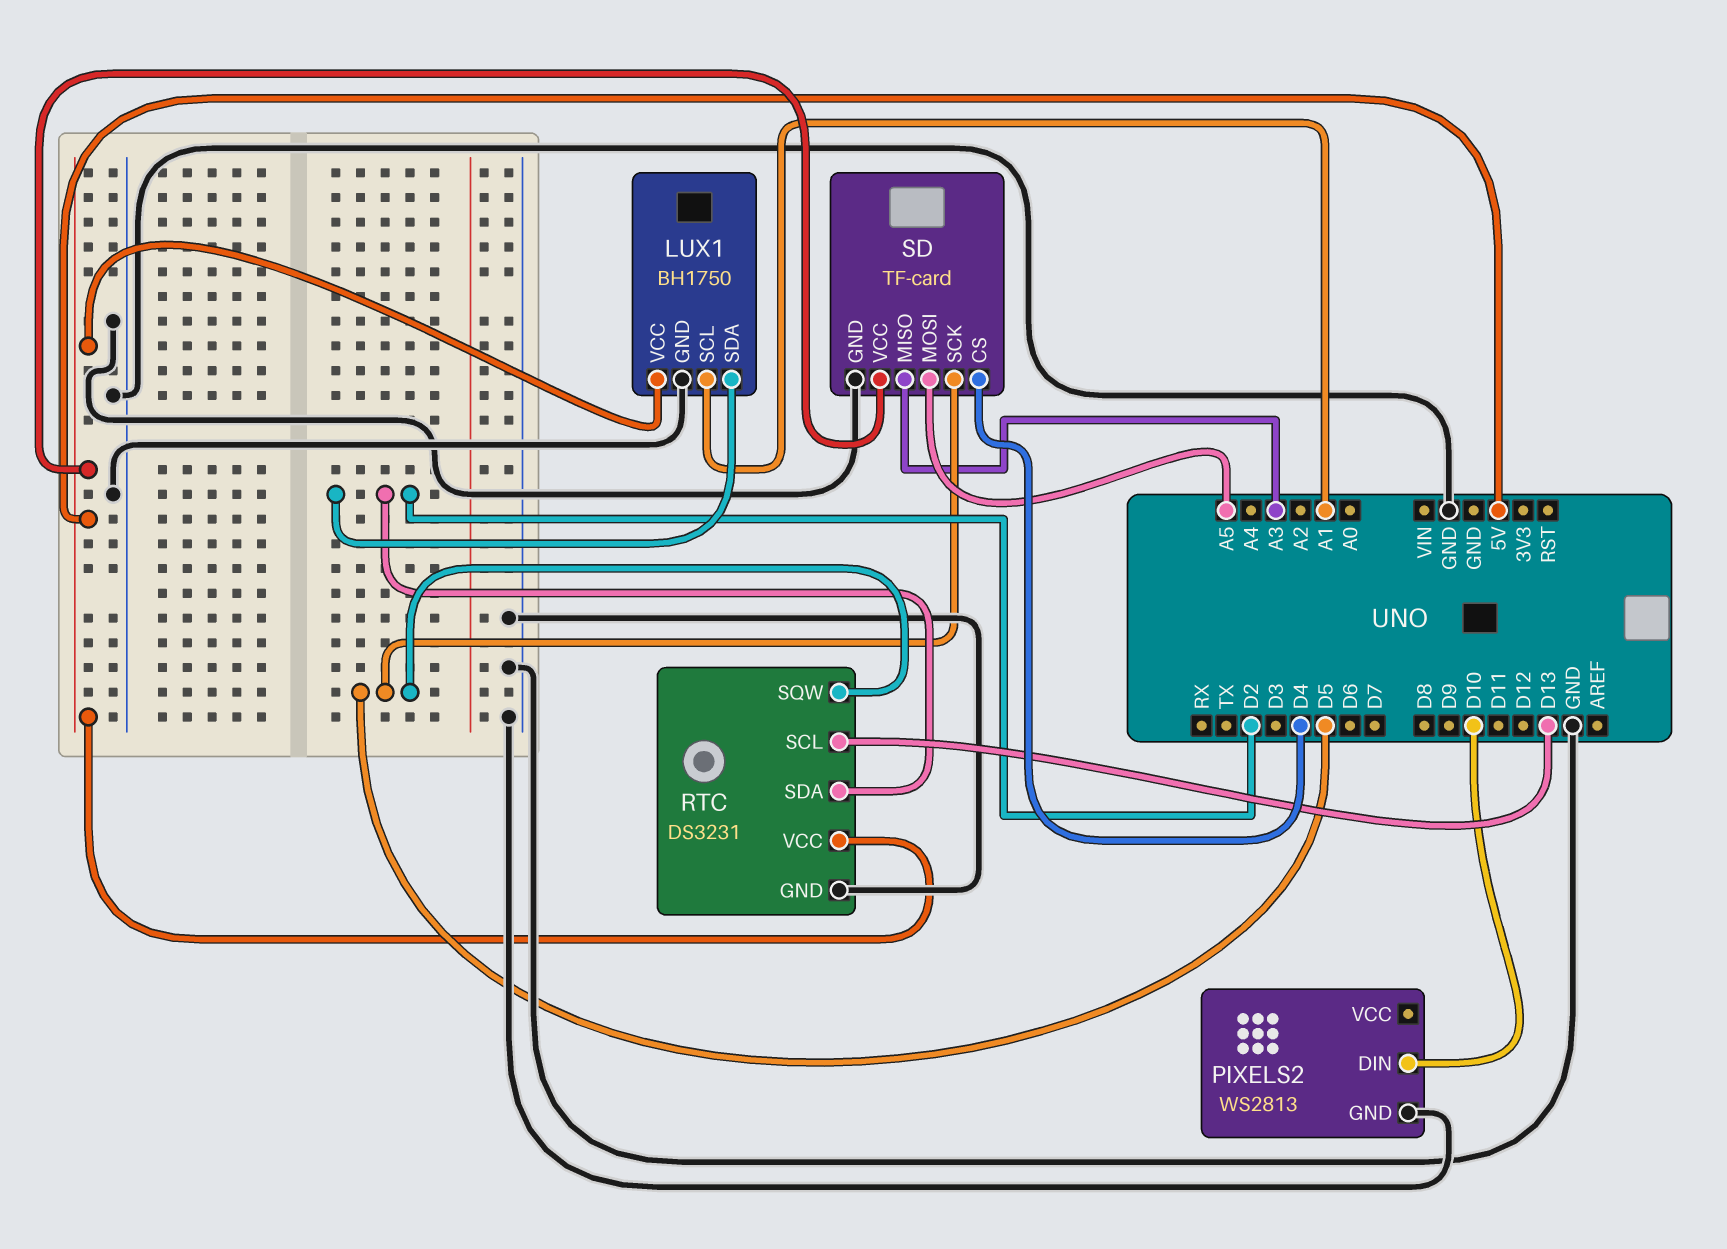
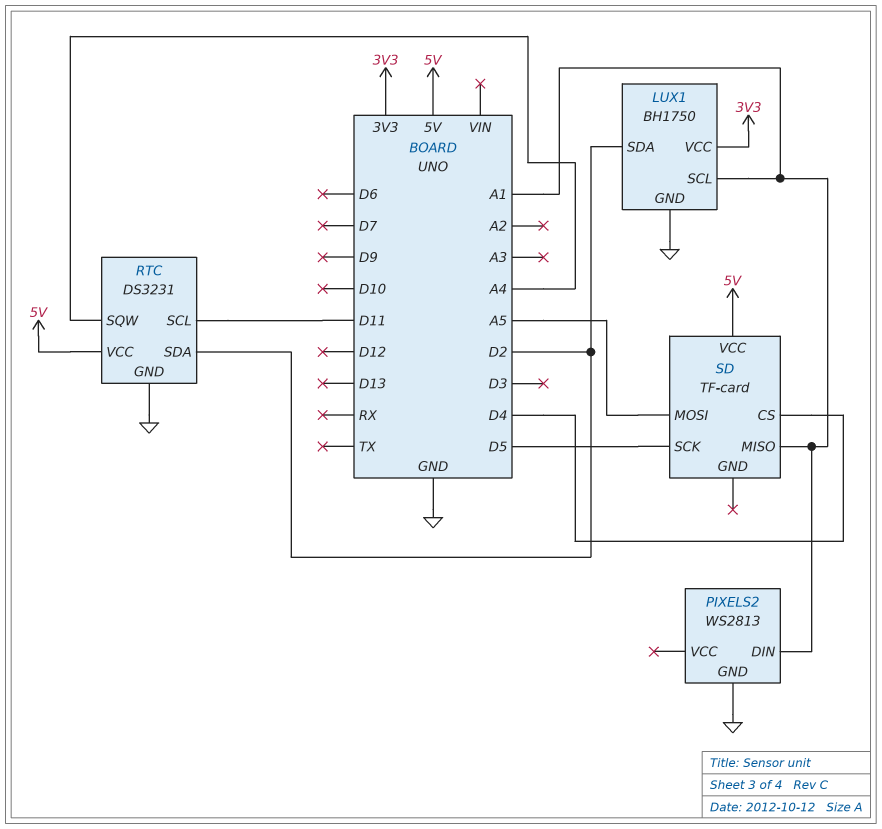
LUX1 pin VCC: 5V -> 3V3
PIXELS2 pin DIN: D10 -> A1
RTC pin SCL: D13 -> D11
RTC pin SQW: D5 -> A4
SD pin GND: GND -> none
SD pin MISO: A3 -> A1

